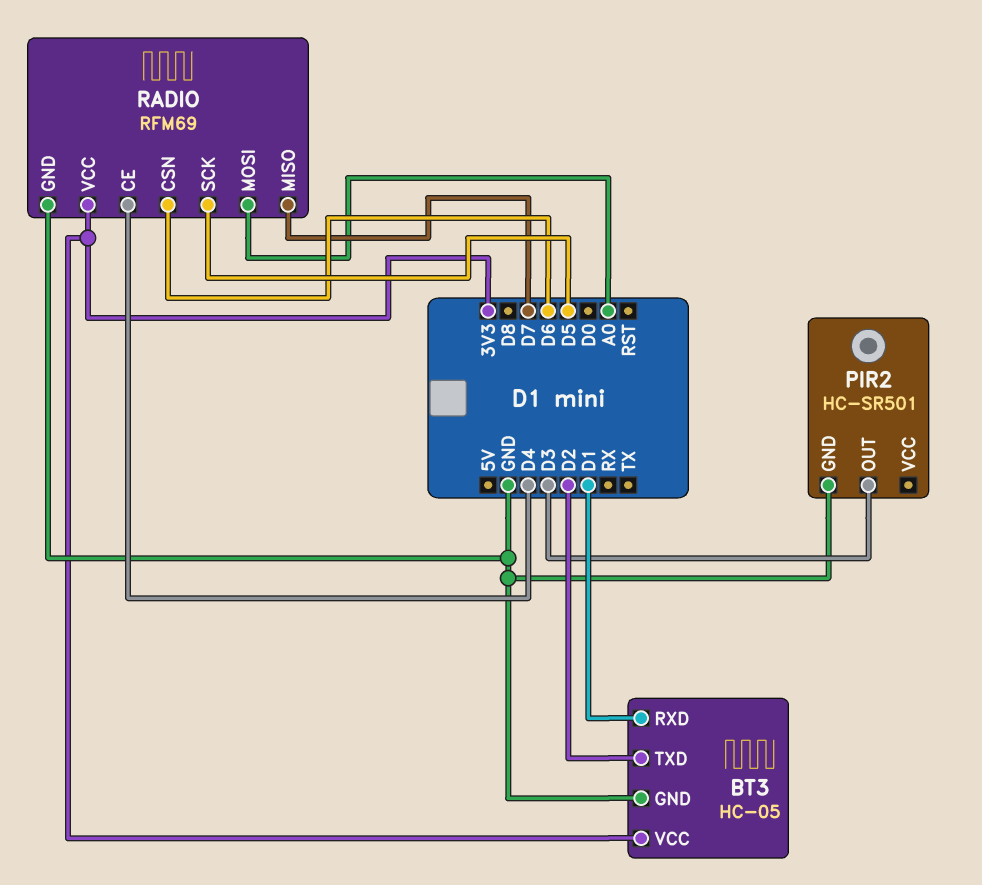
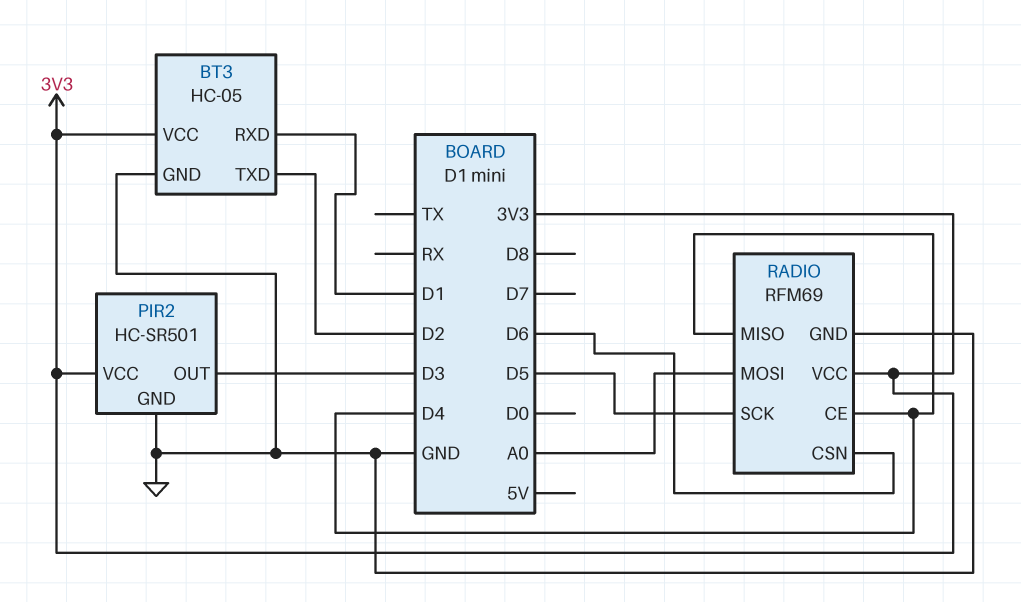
PIR2 pin VCC: none -> 3V3
RADIO pin MISO: D7 -> D4

